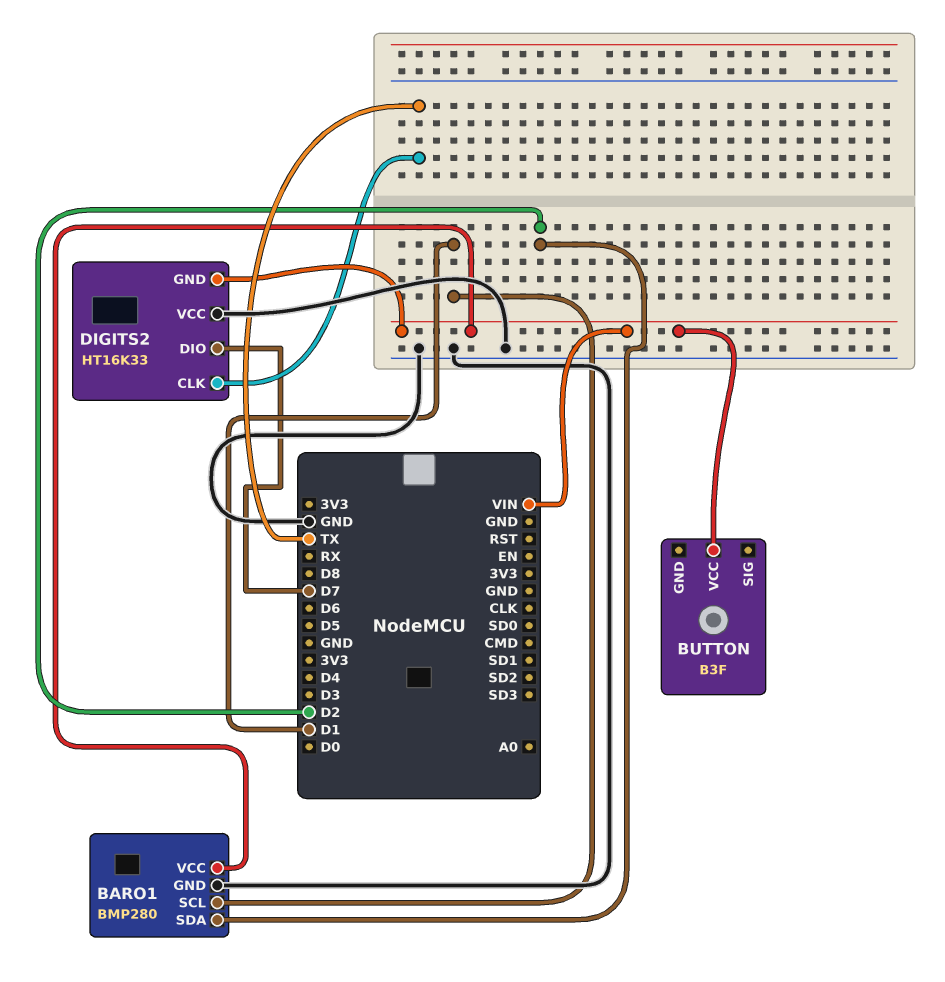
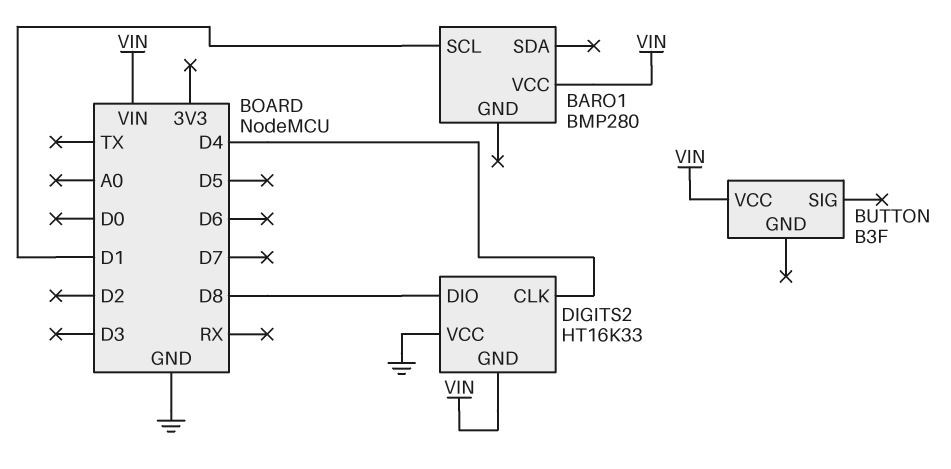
BARO1 pin GND: GND -> none
BARO1 pin SDA: D2 -> none
DIGITS2 pin CLK: TX -> D4
DIGITS2 pin DIO: D7 -> D8

